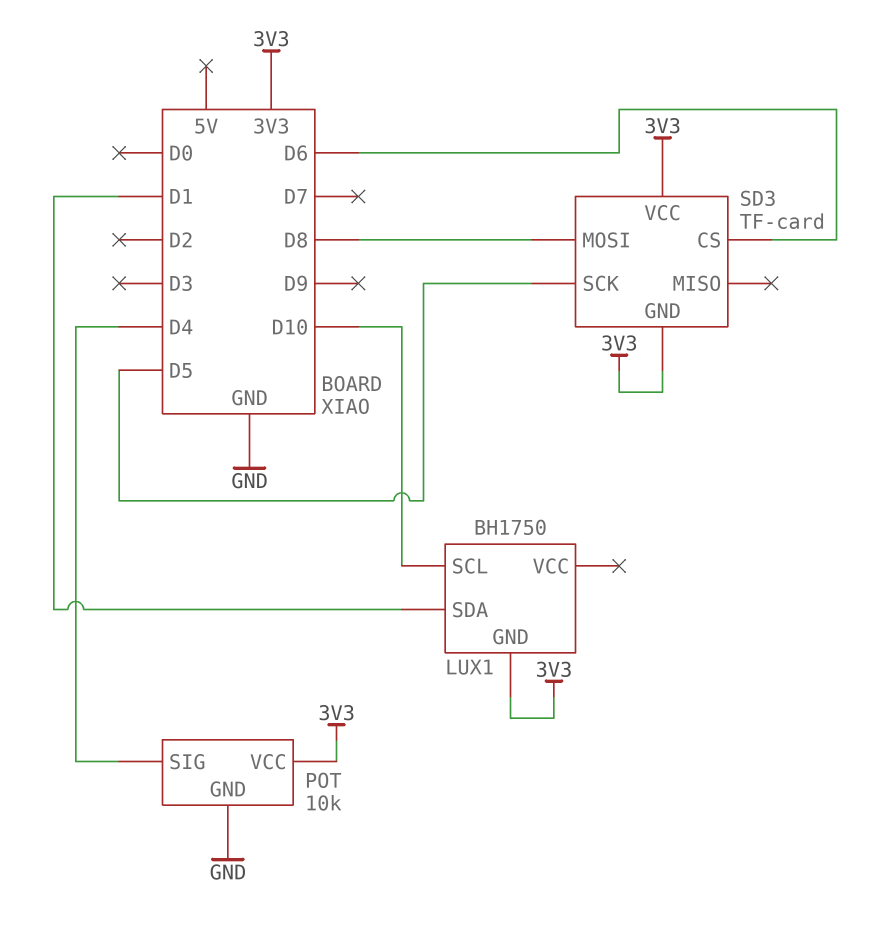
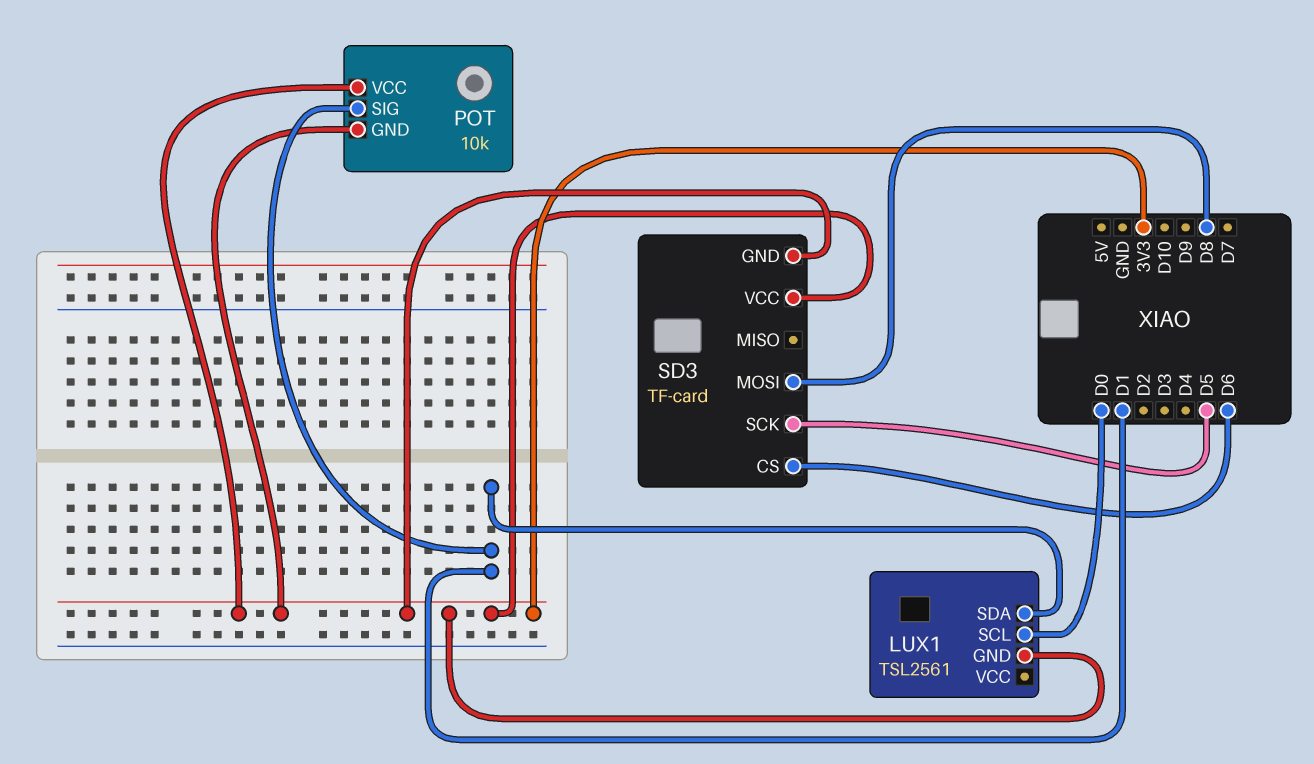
LUX1: BH1750 -> TSL2561
LUX1 pin SCL: D10 -> D0
POT pin GND: GND -> 3V3
POT pin SIG: D4 -> D1

